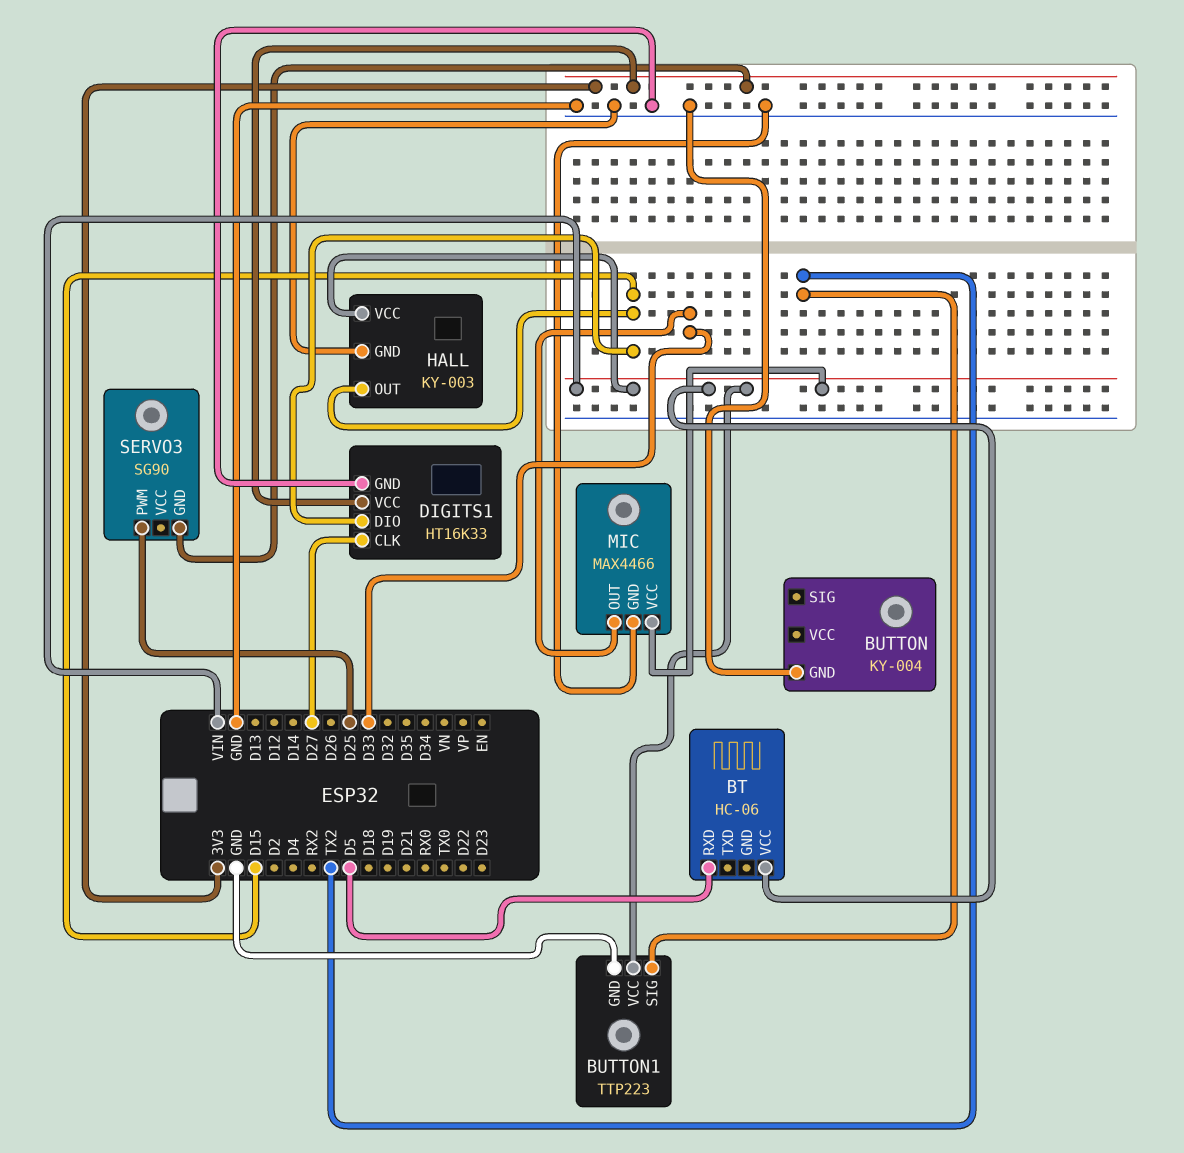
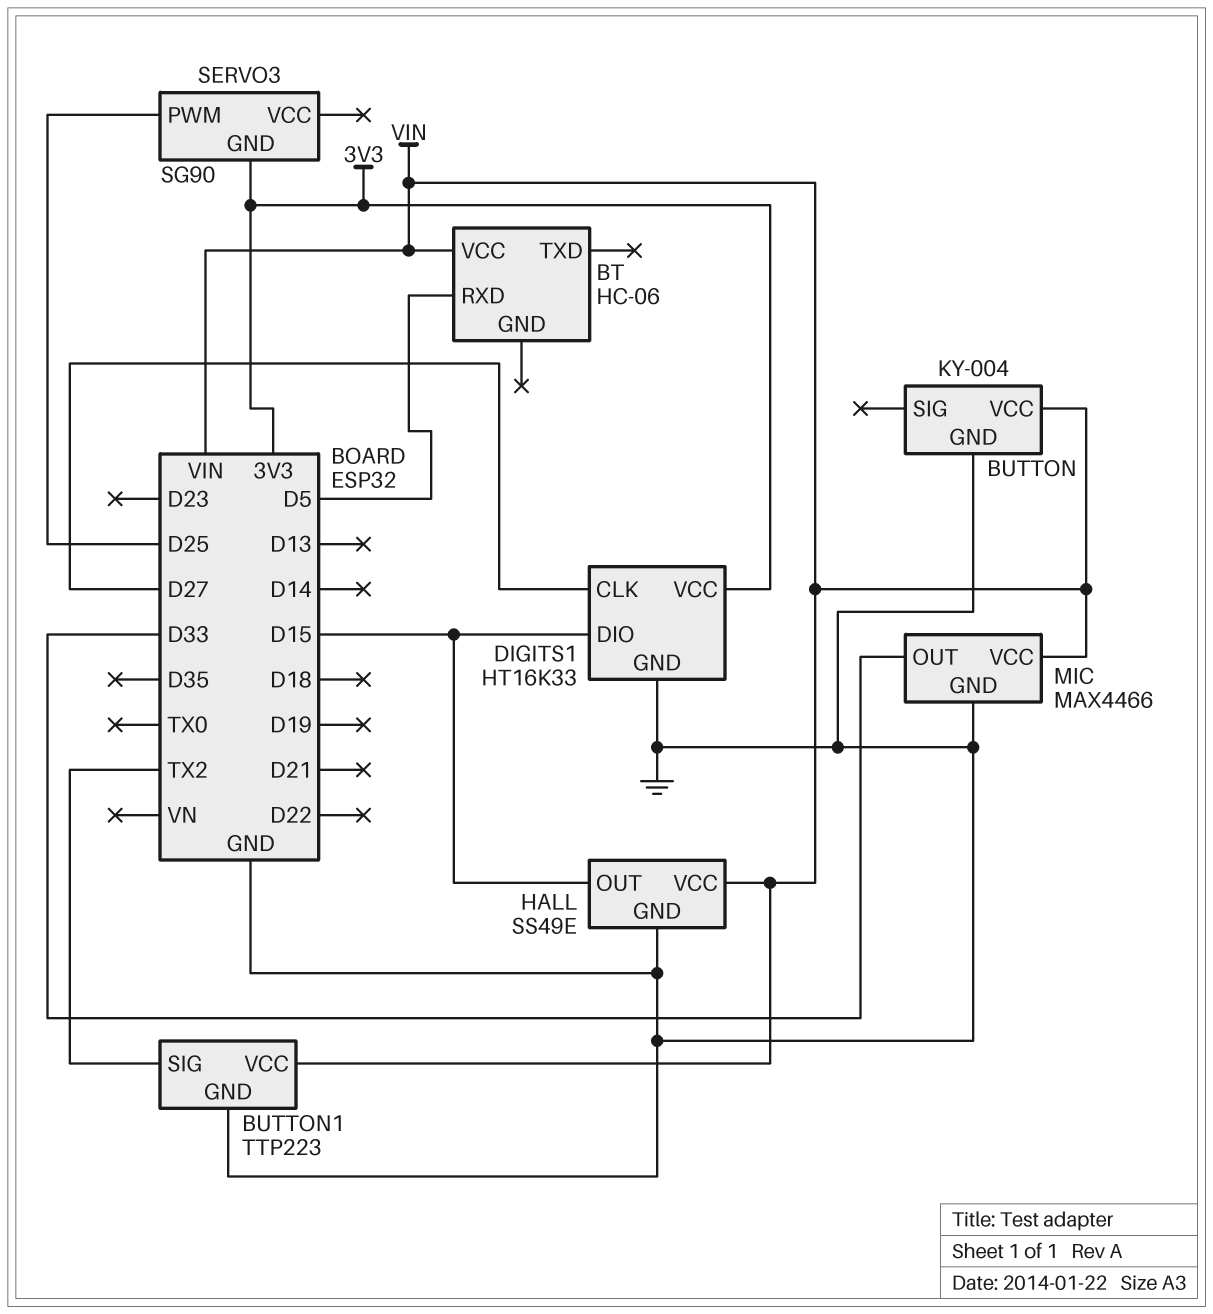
BUTTON pin VCC: none -> VIN
HALL: KY-003 -> SS49E

